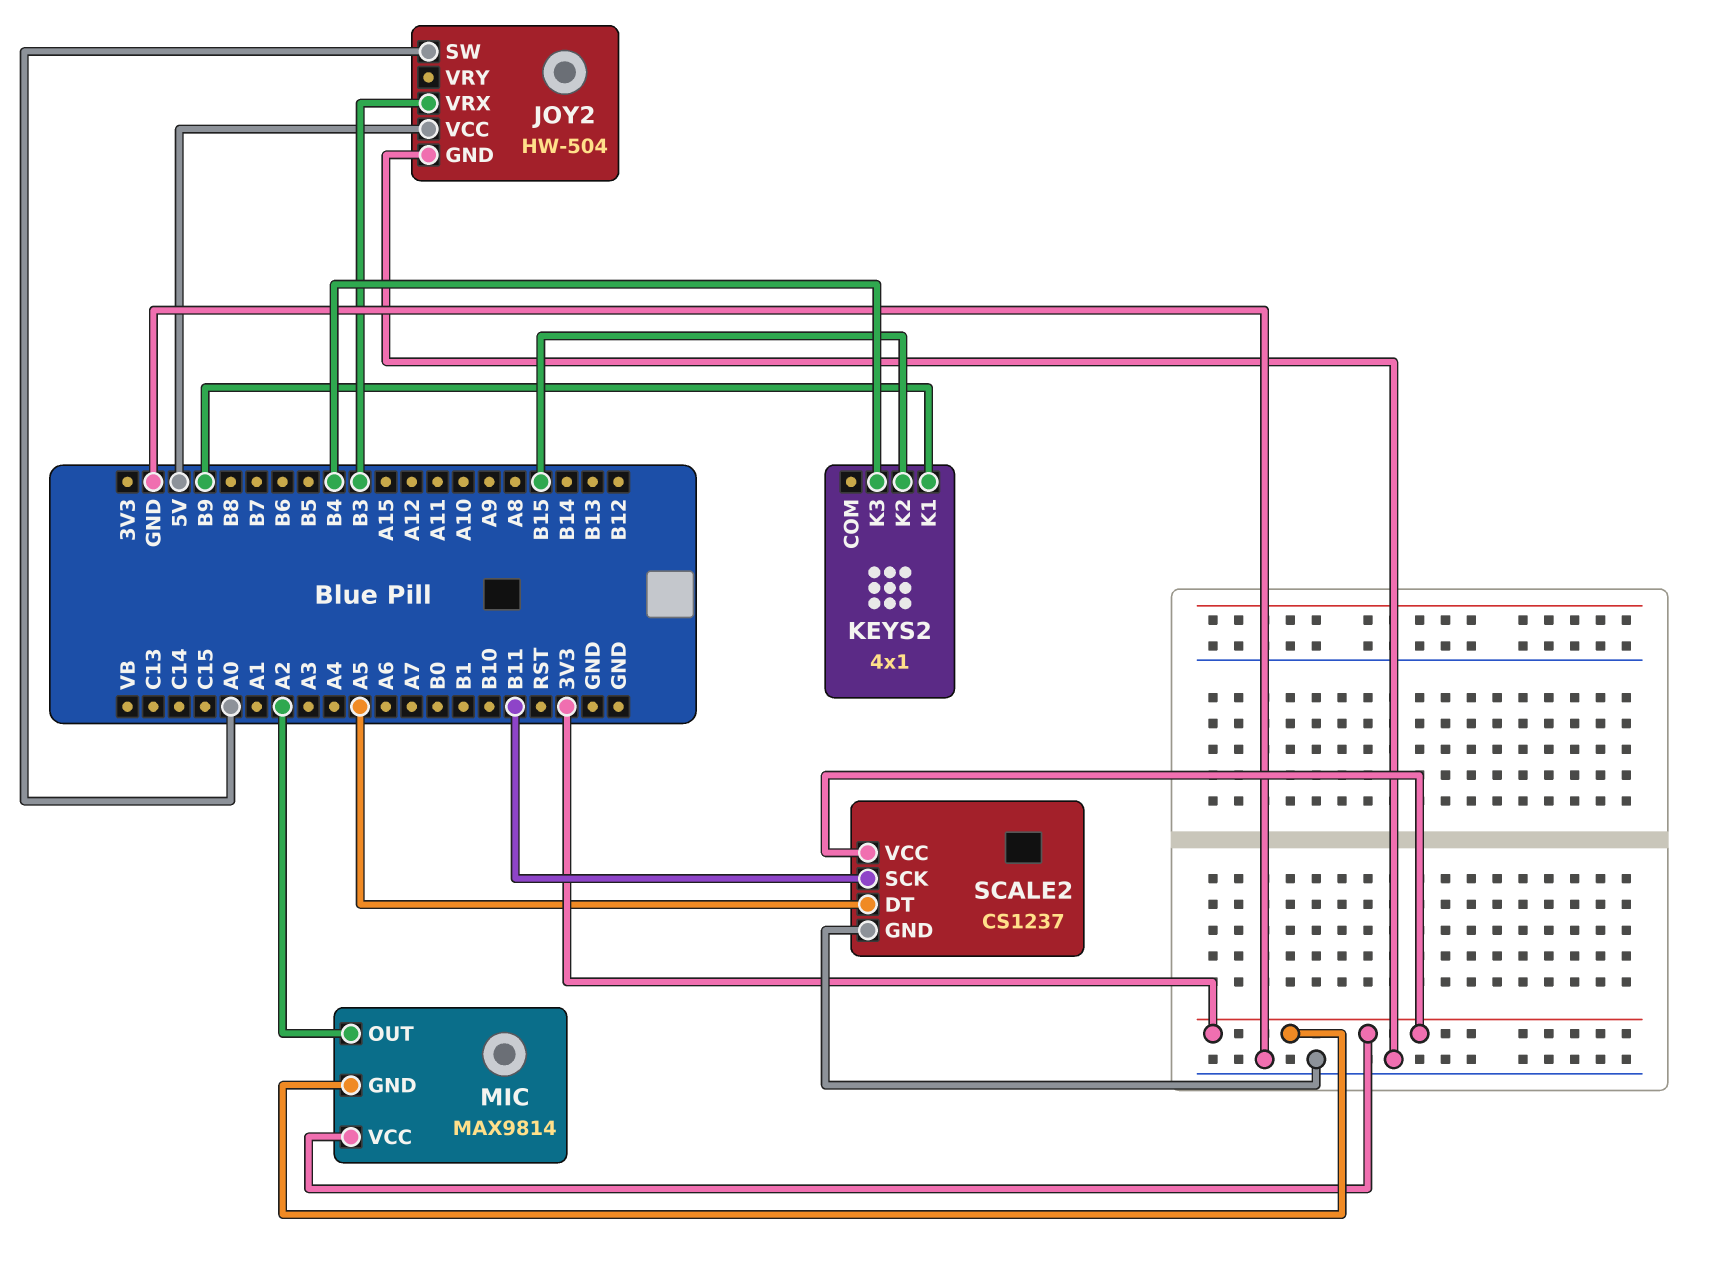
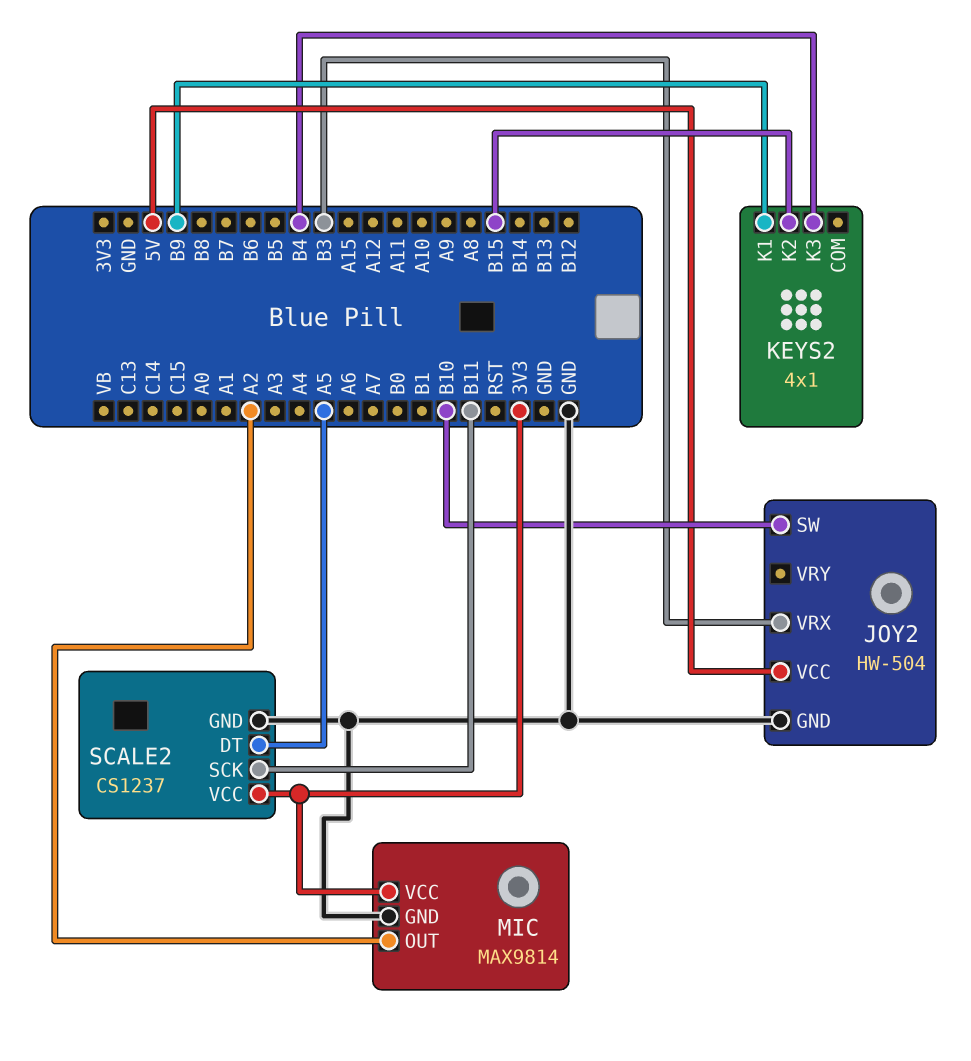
JOY2 pin SW: A0 -> B10
MIC pin GND: 3V3 -> GND

